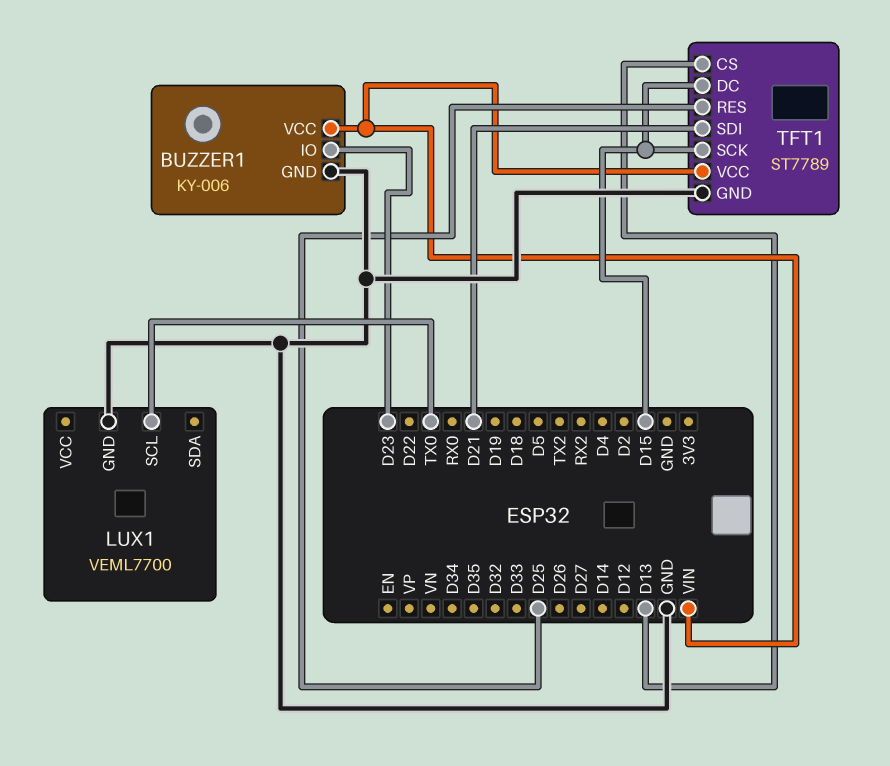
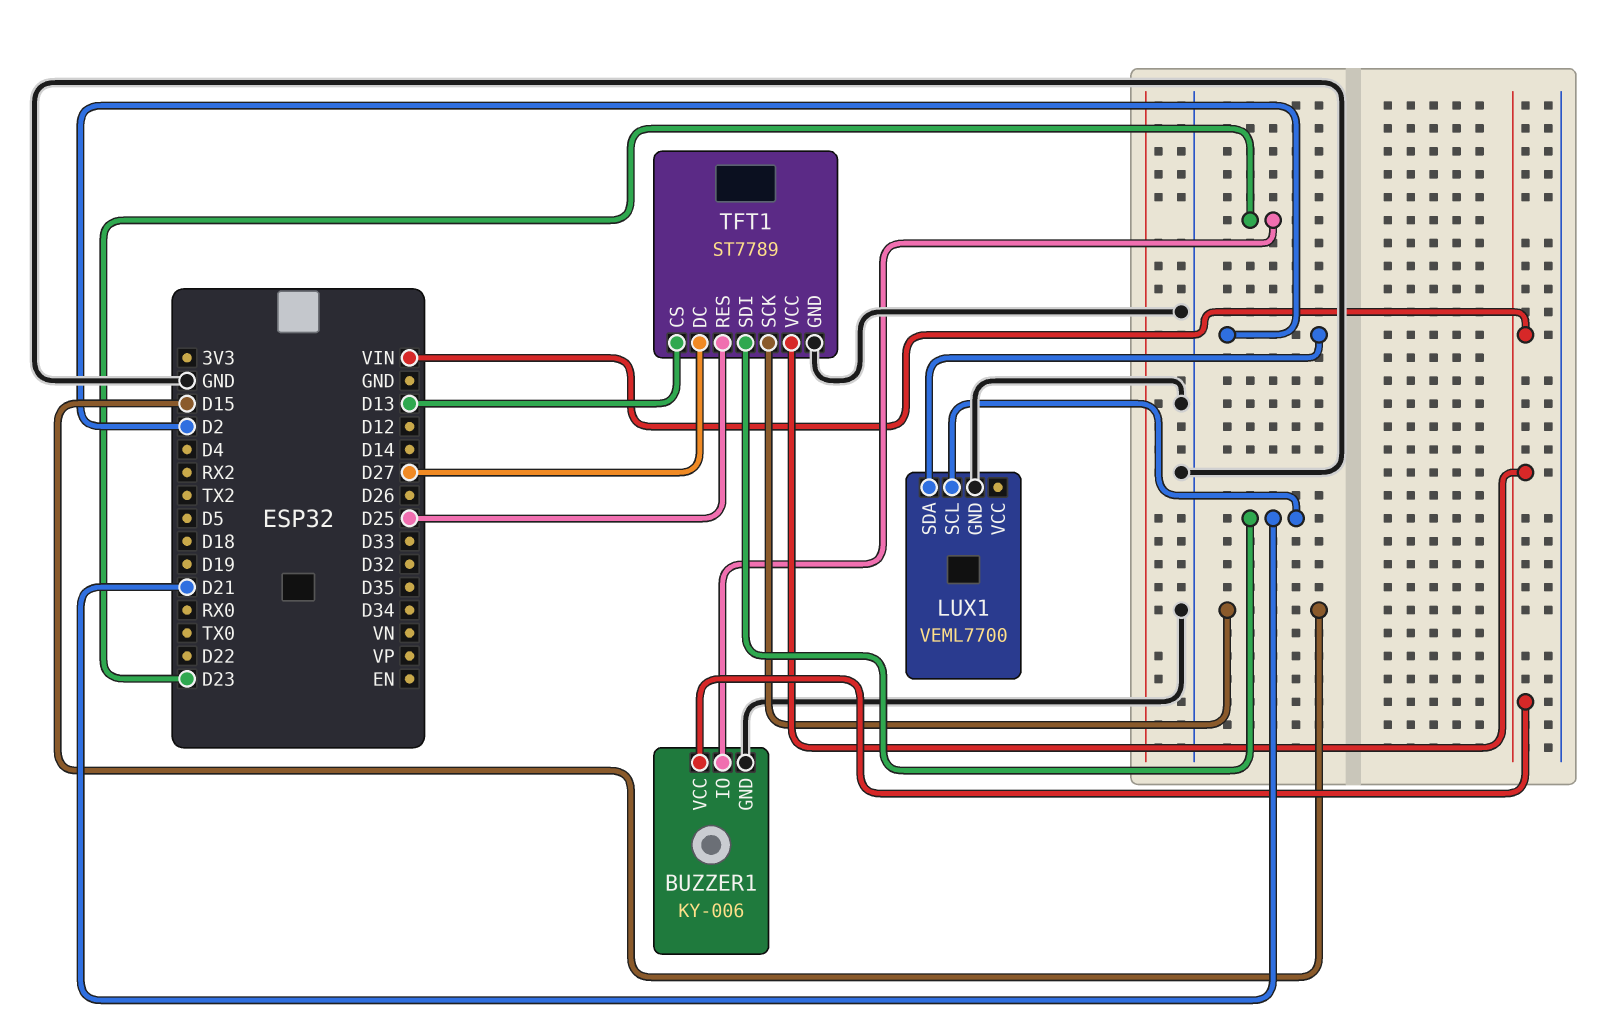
LUX1 pin SCL: TX0 -> D21
LUX1 pin SDA: none -> D2
TFT1 pin DC: D15 -> D27

